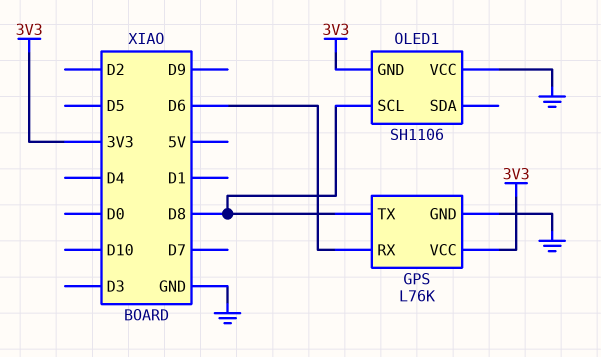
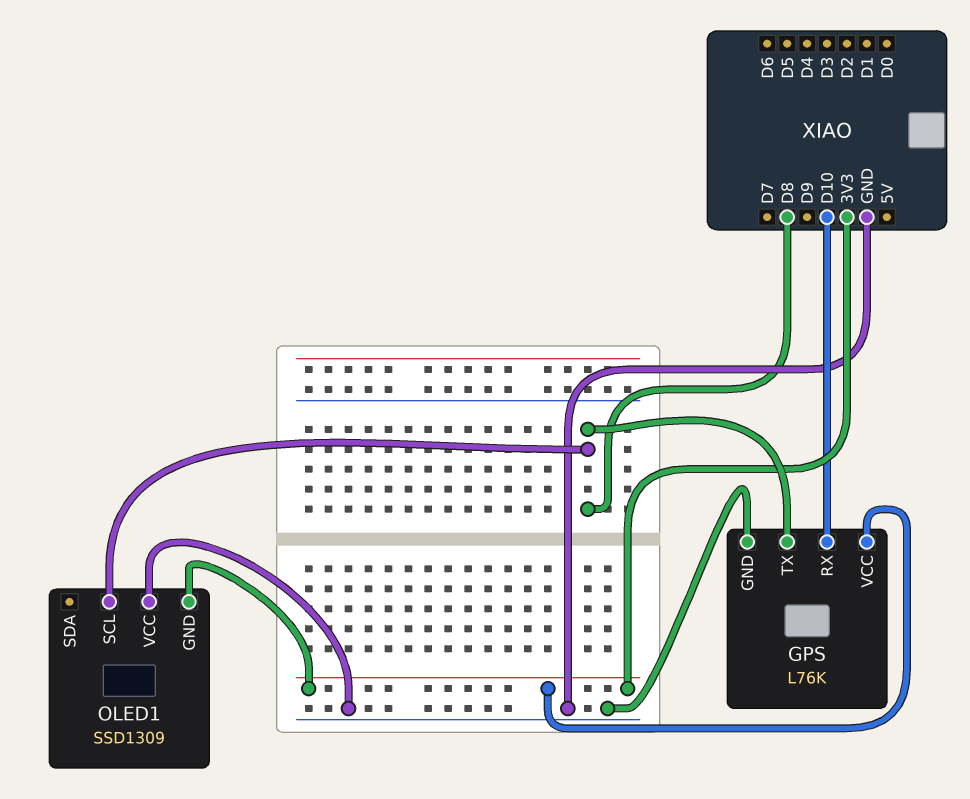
GPS pin RX: D6 -> D10
OLED1: SH1106 -> SSD1309

